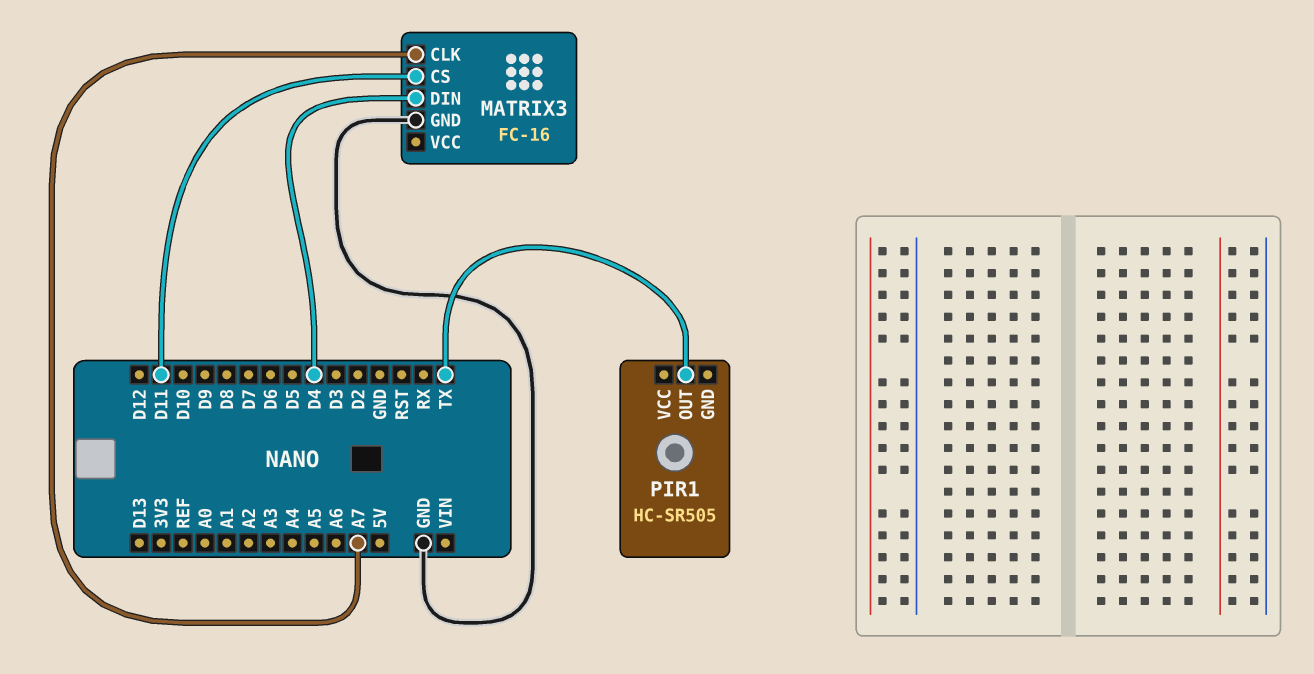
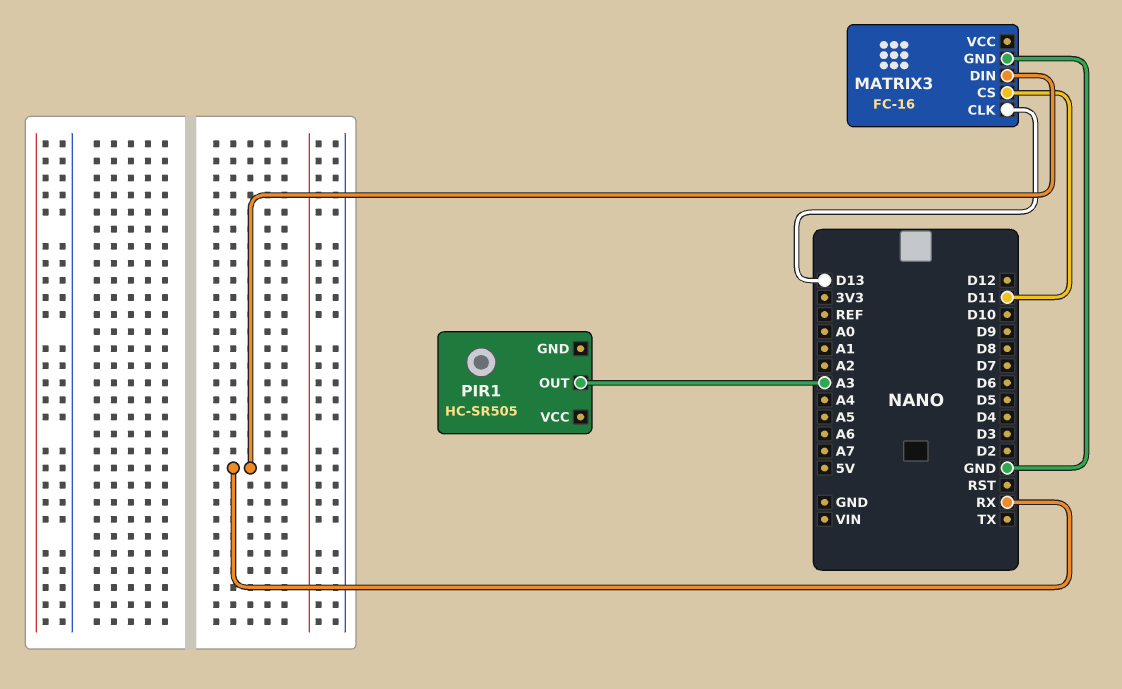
MATRIX3 pin CLK: A7 -> D13
MATRIX3 pin DIN: D4 -> RX
PIR1 pin OUT: TX -> A3

